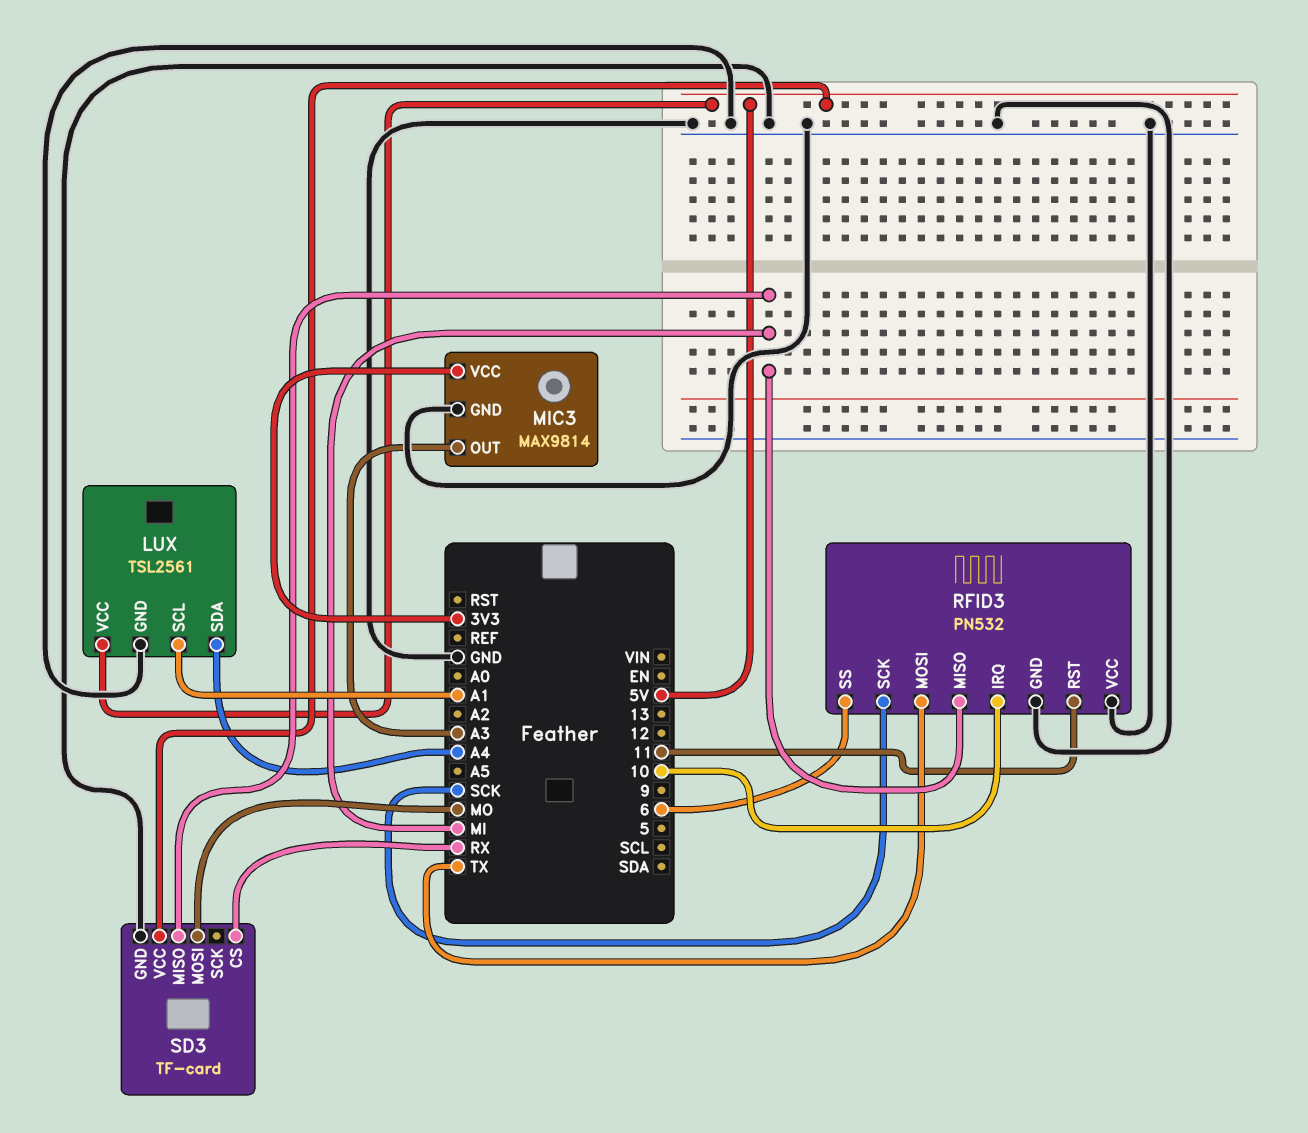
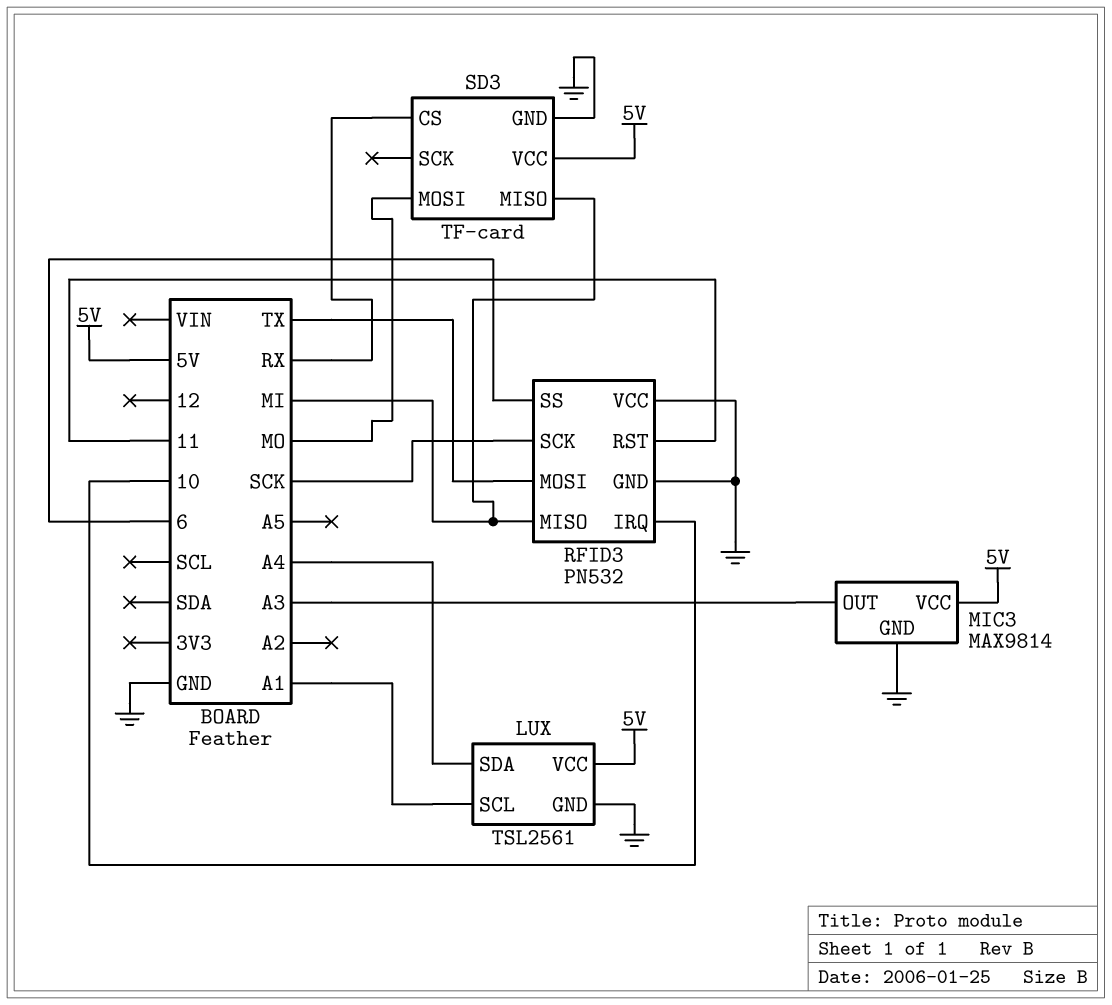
MIC3 pin VCC: 3V3 -> 5V

